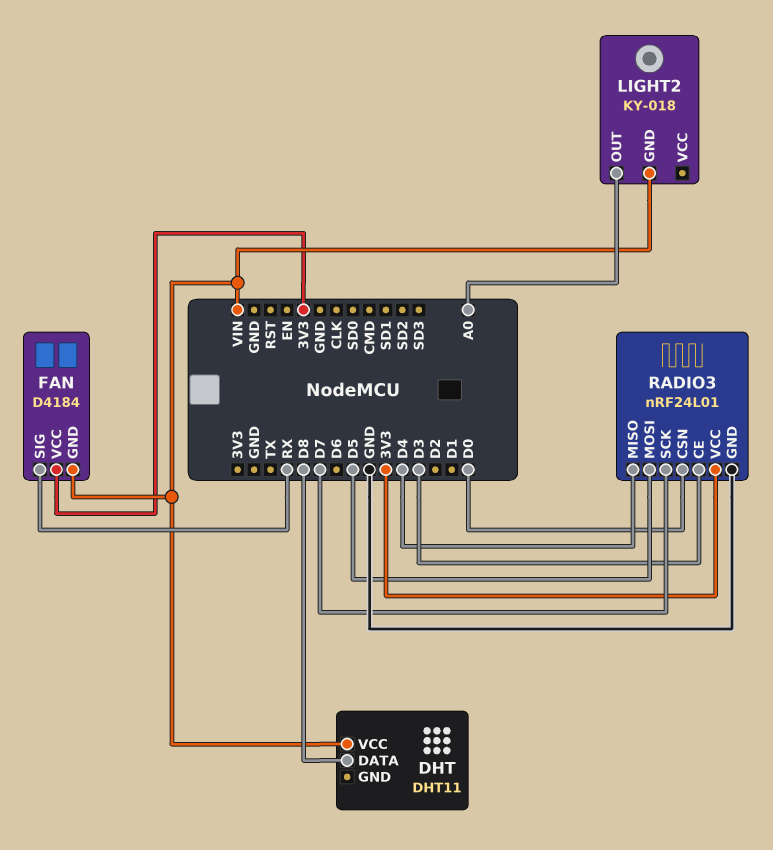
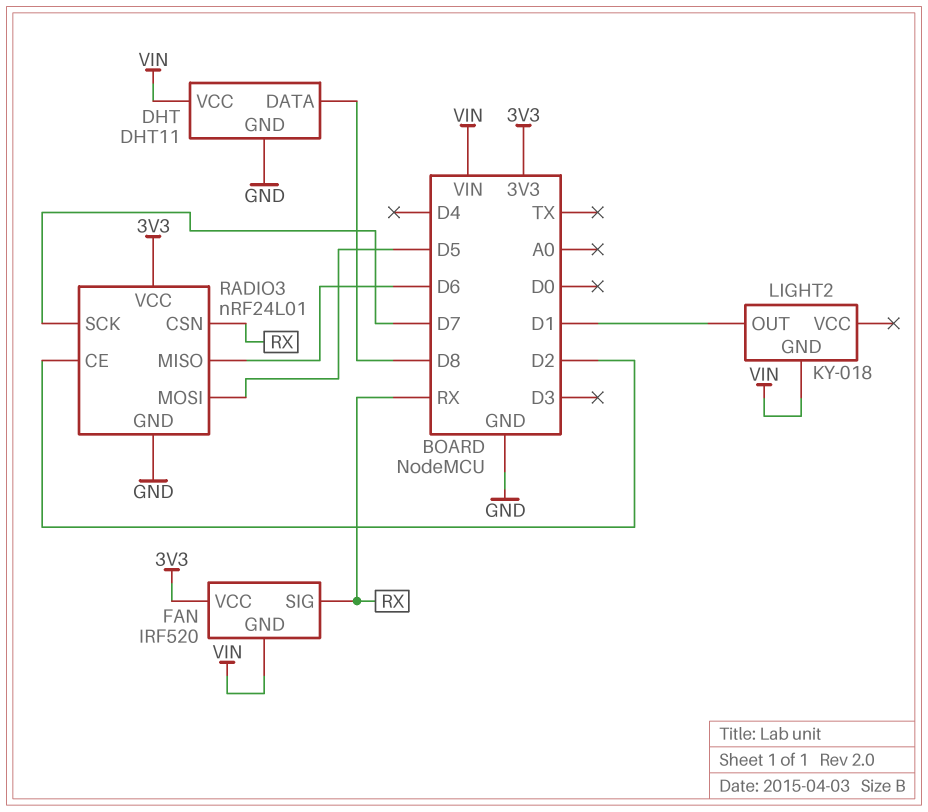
DHT pin GND: none -> GND
FAN: D4184 -> IRF520
LIGHT2 pin OUT: A0 -> D1
RADIO3 pin CE: D3 -> D2
RADIO3 pin CSN: D0 -> RX
RADIO3 pin MISO: D4 -> D6

